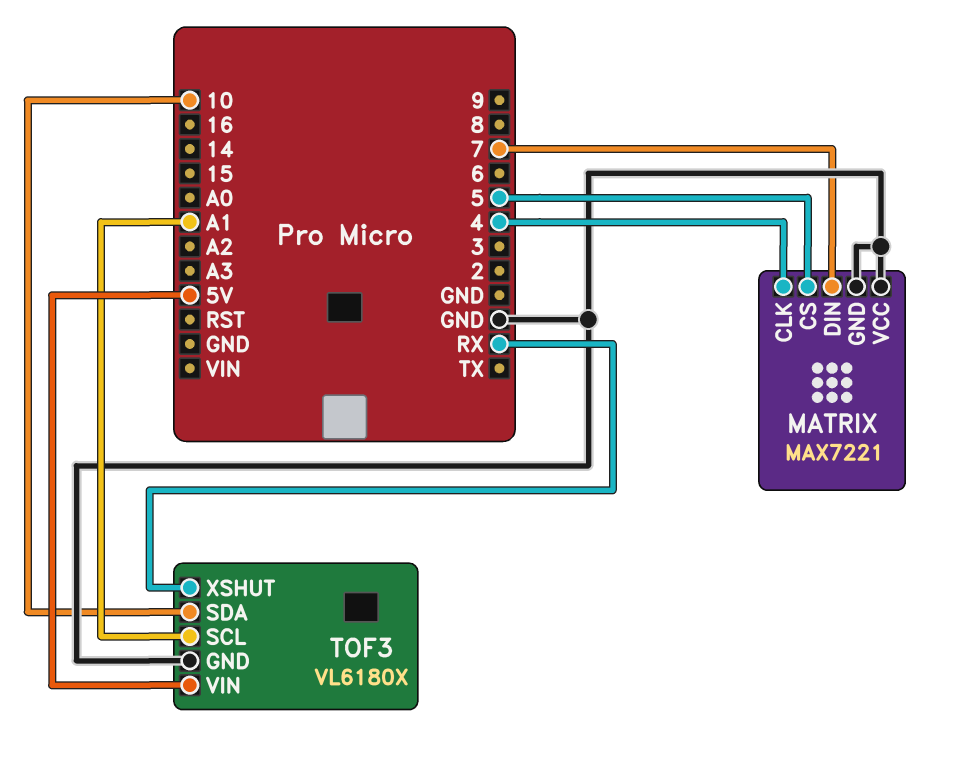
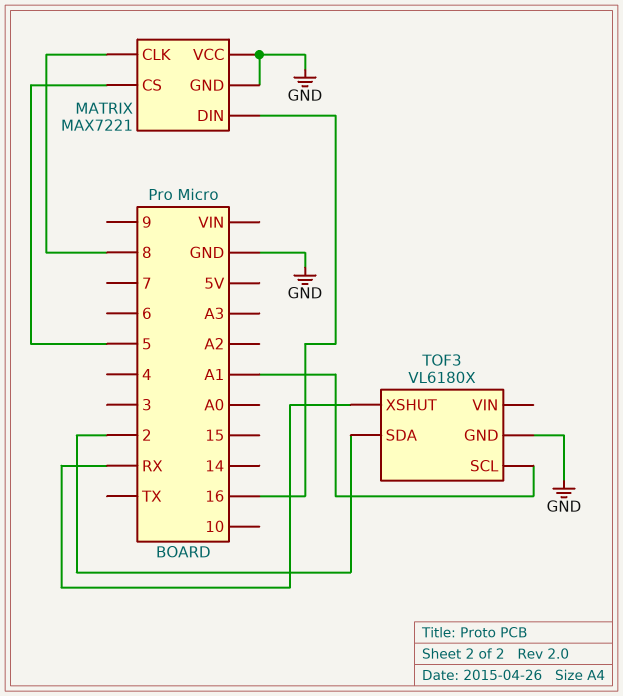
MATRIX pin CLK: 4 -> 8
MATRIX pin DIN: 7 -> 16
TOF3 pin SDA: 10 -> 2
TOF3 pin VIN: 5V -> none

